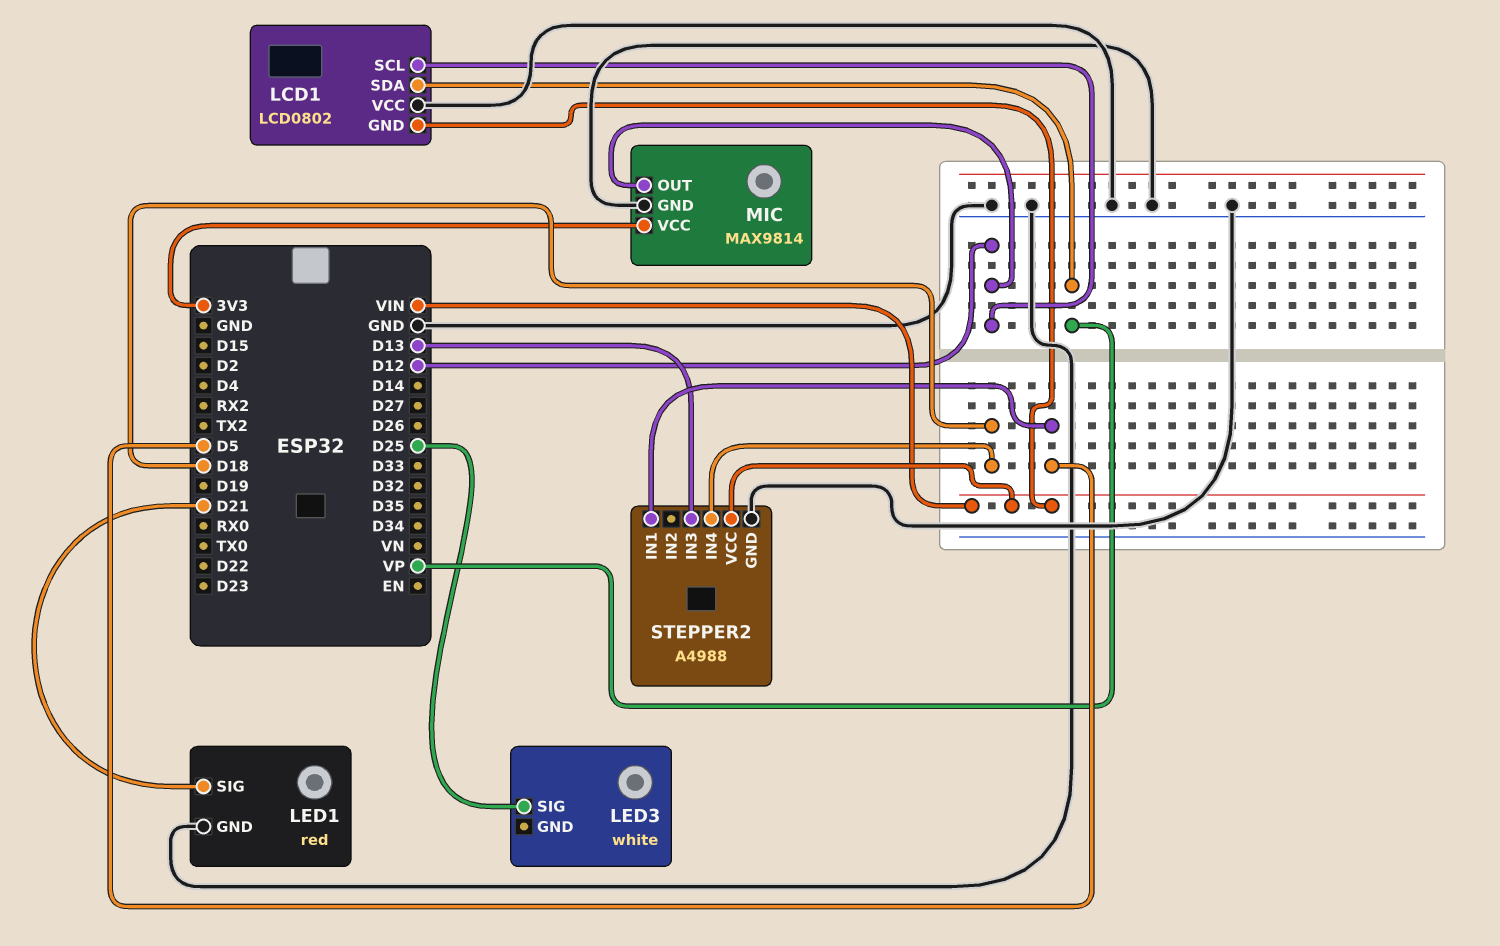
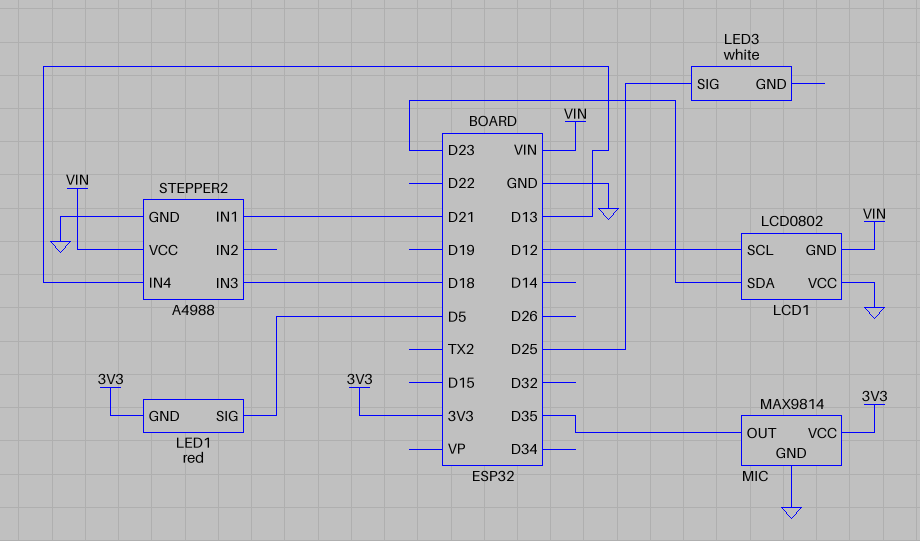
LCD1 pin SDA: VP -> D23
LED1 pin GND: GND -> 3V3
LED1 pin SIG: D21 -> D5
MIC pin OUT: D12 -> D35
STEPPER2 pin IN1: D5 -> D21
STEPPER2 pin IN3: D13 -> D18
STEPPER2 pin IN4: D18 -> D13

